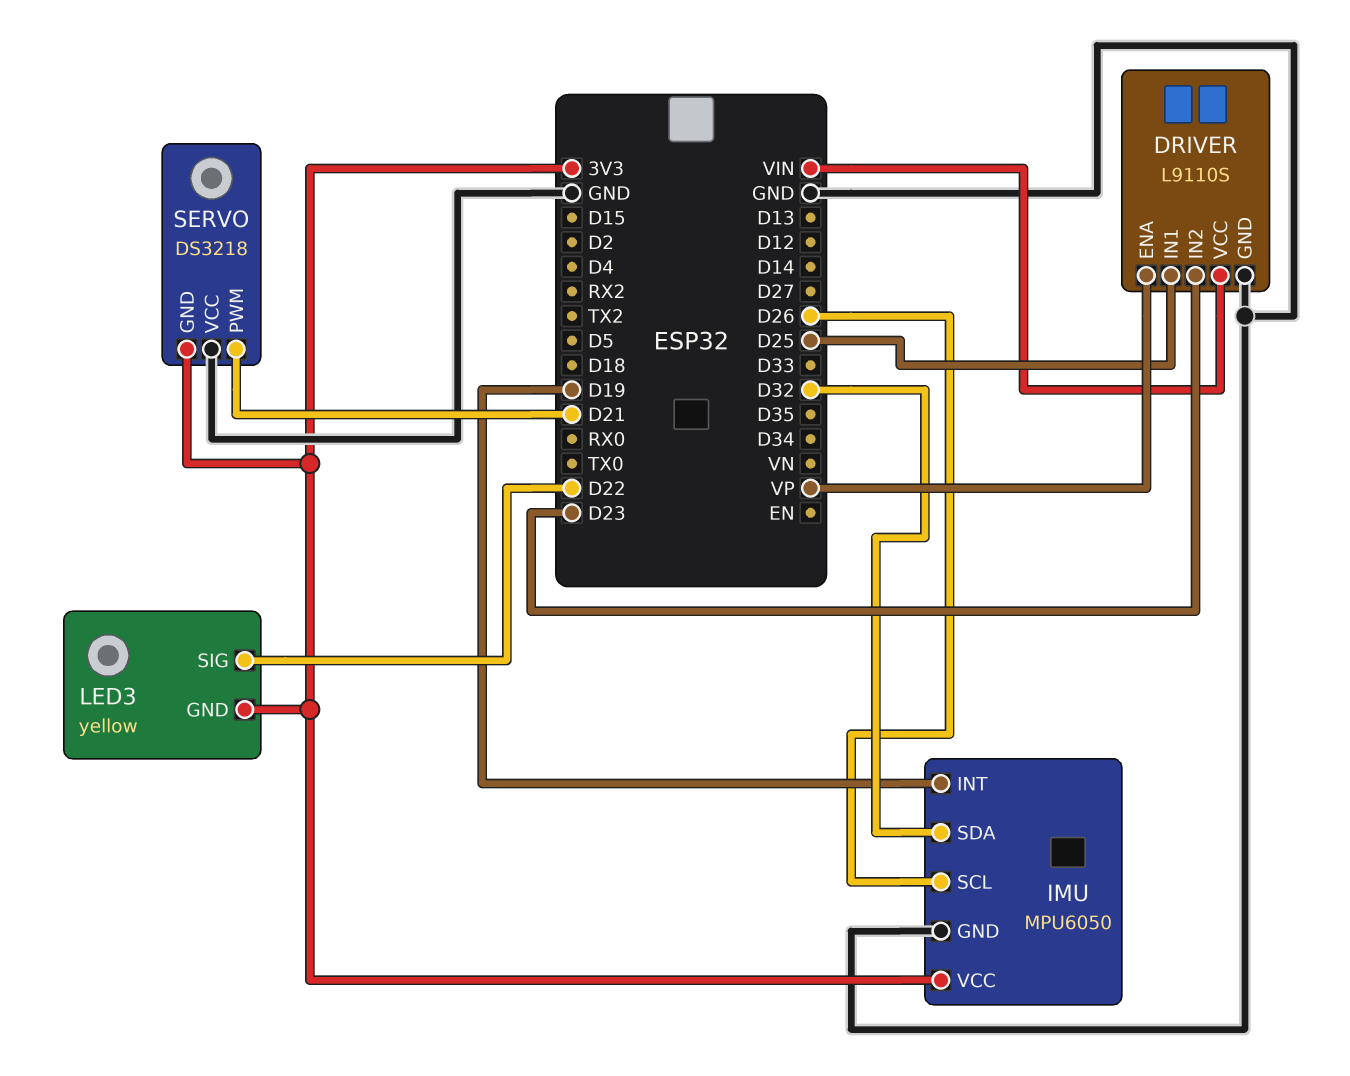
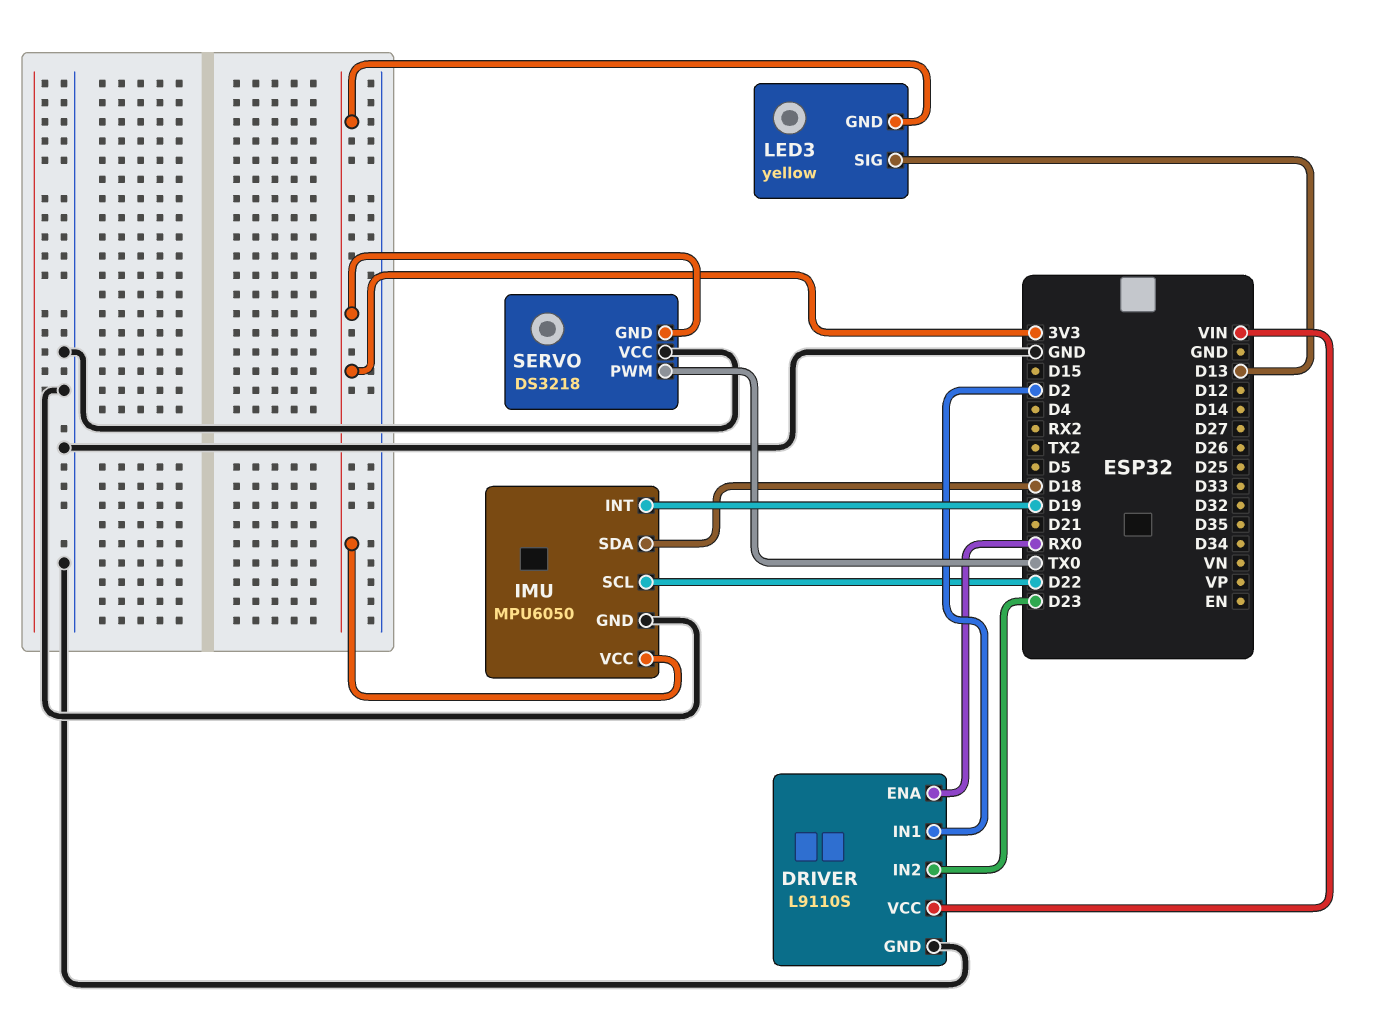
DRIVER pin ENA: VP -> RX0
DRIVER pin IN1: D25 -> D2
IMU pin SCL: D26 -> D22
IMU pin SDA: D32 -> D18
LED3 pin SIG: D22 -> D13
SERVO pin PWM: D21 -> TX0

